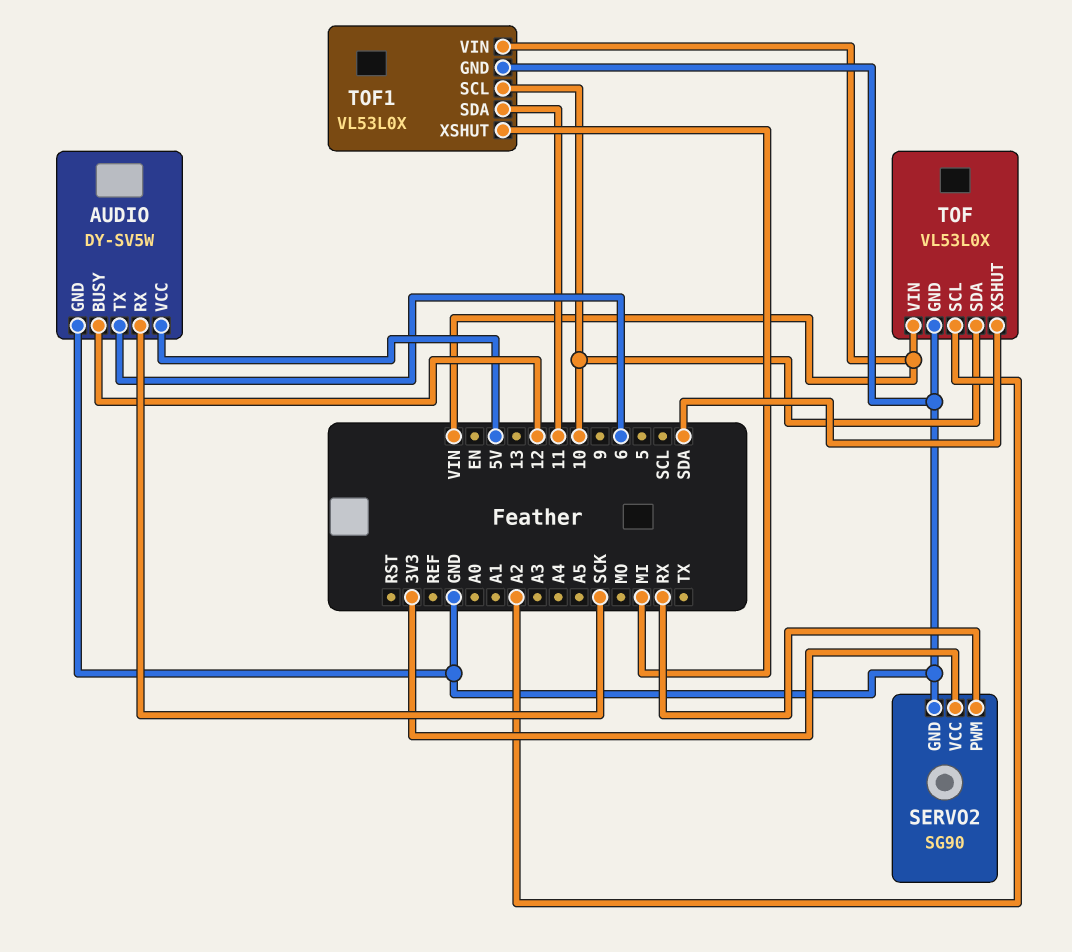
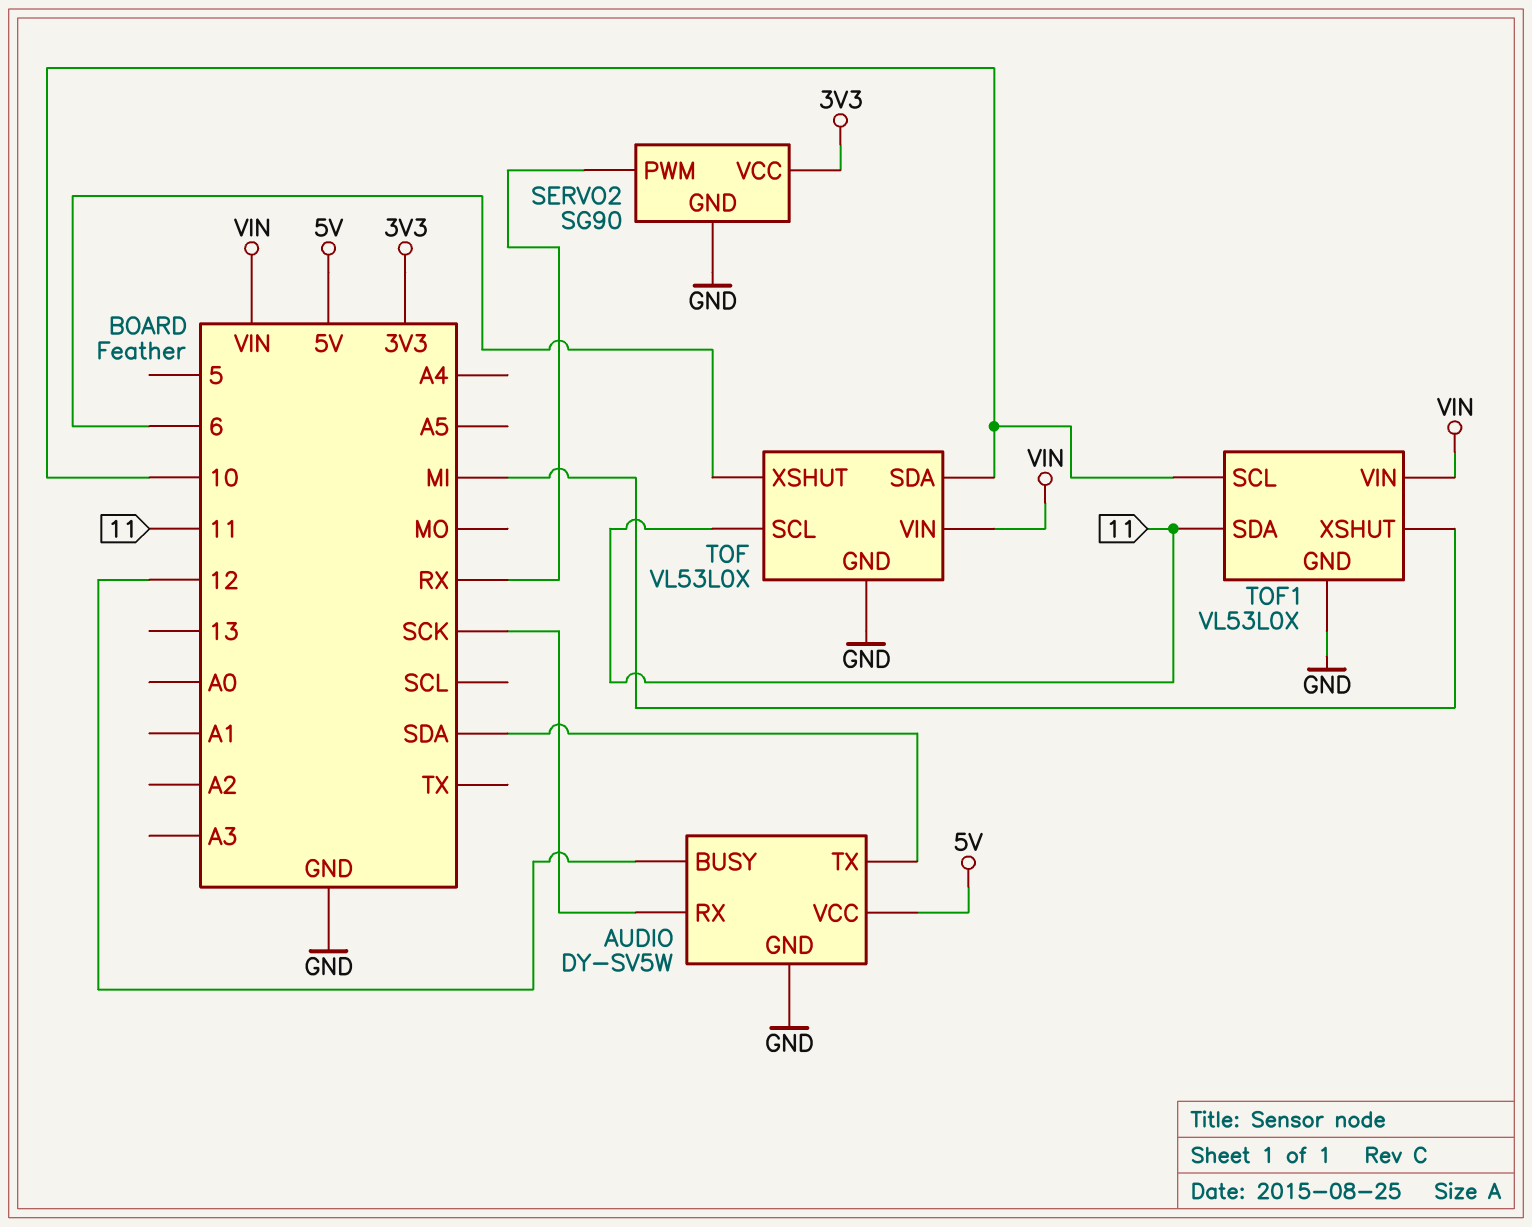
AUDIO pin TX: 6 -> SDA
TOF pin SCL: A2 -> 11
TOF pin XSHUT: SDA -> 6

